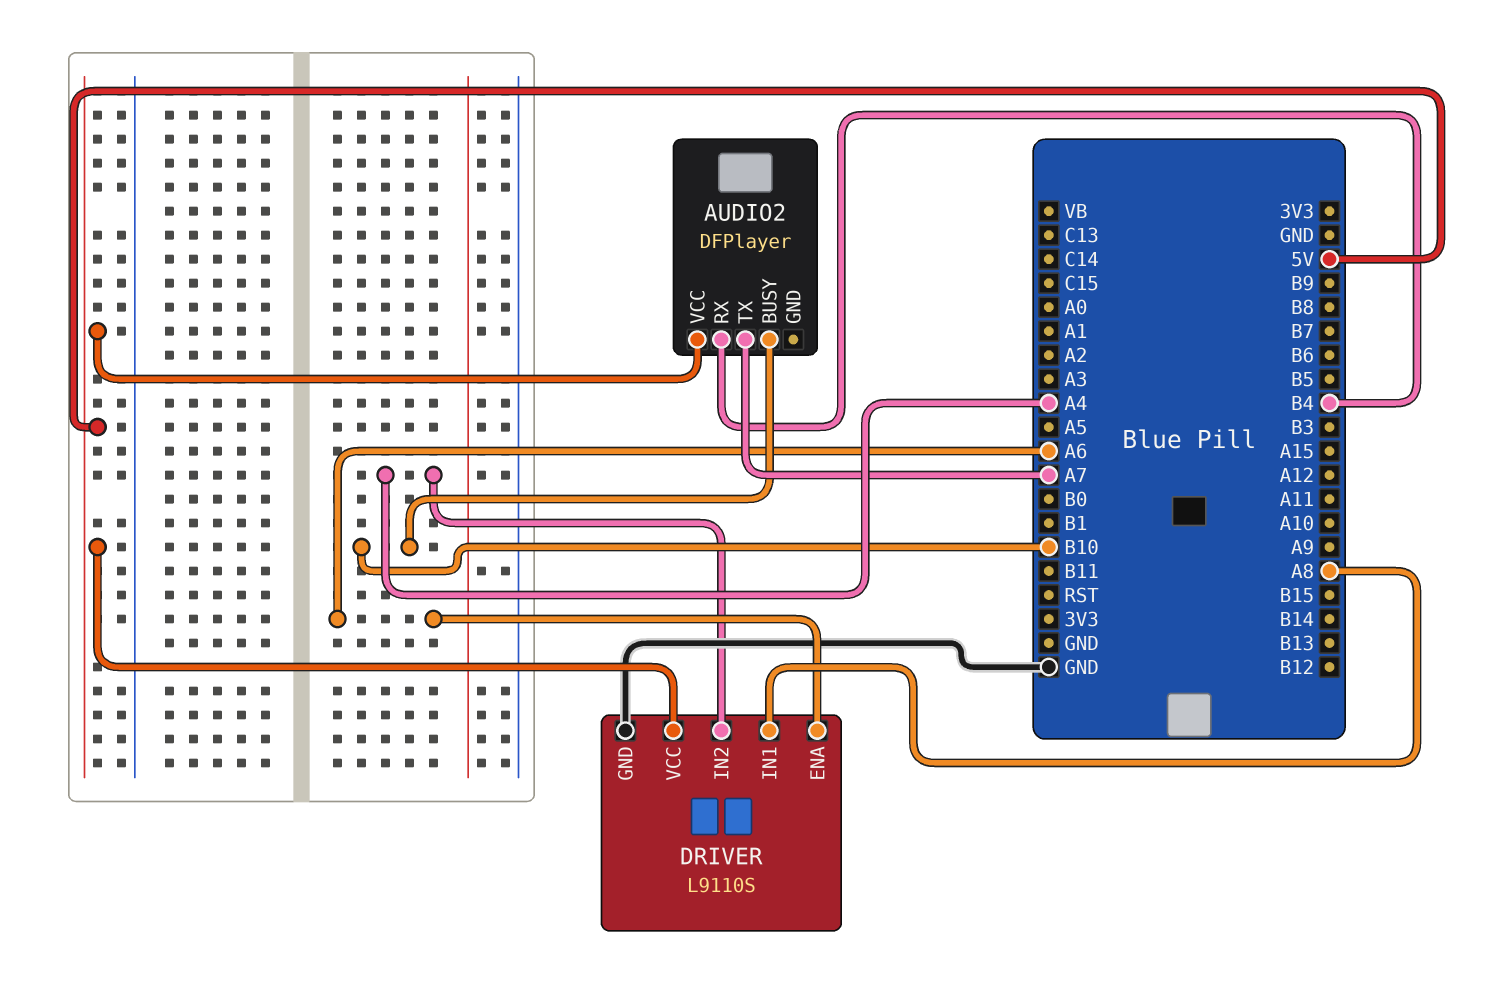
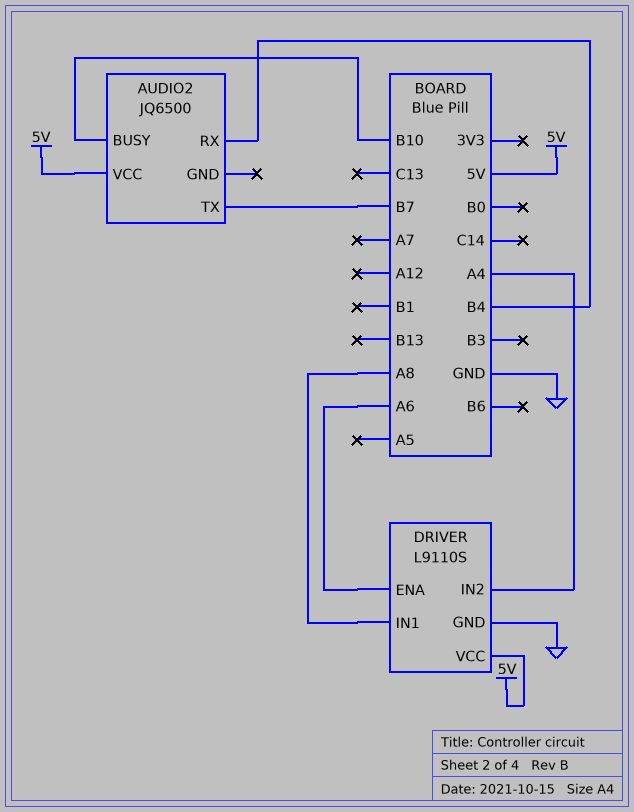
AUDIO2: DFPlayer -> JQ6500
AUDIO2 pin TX: A7 -> B7

